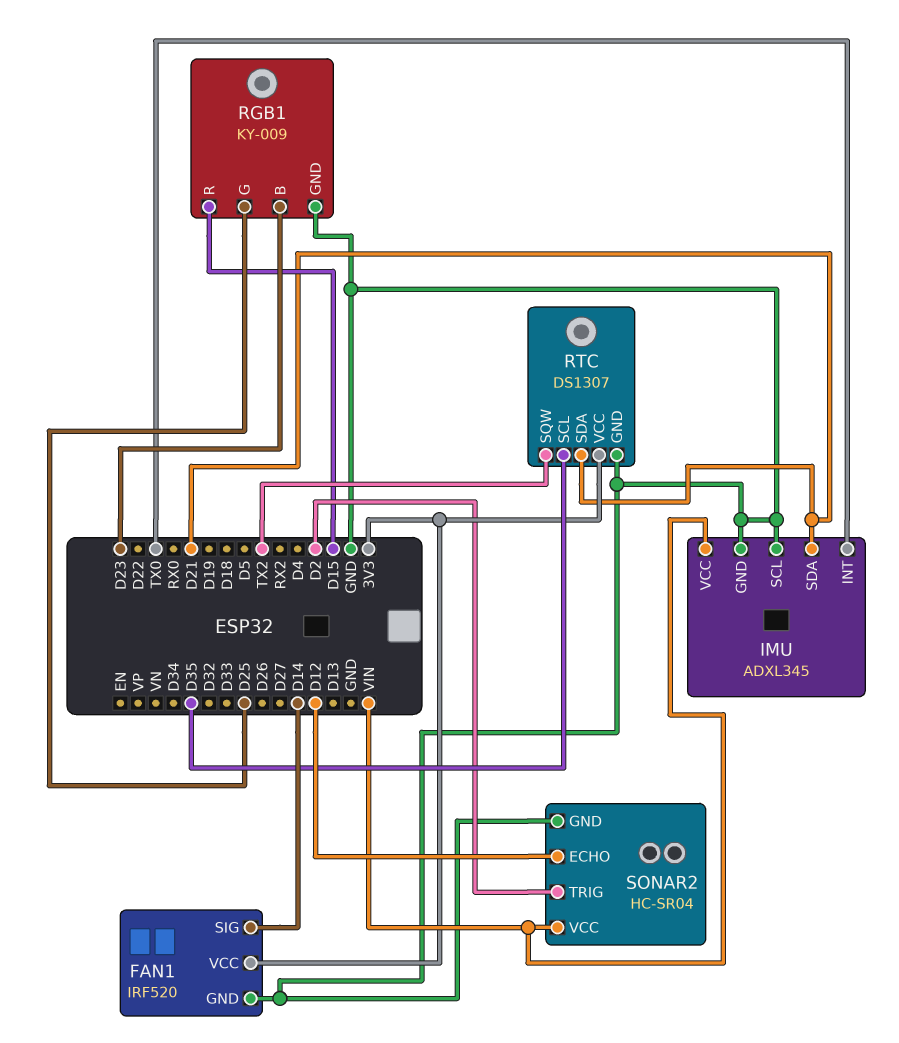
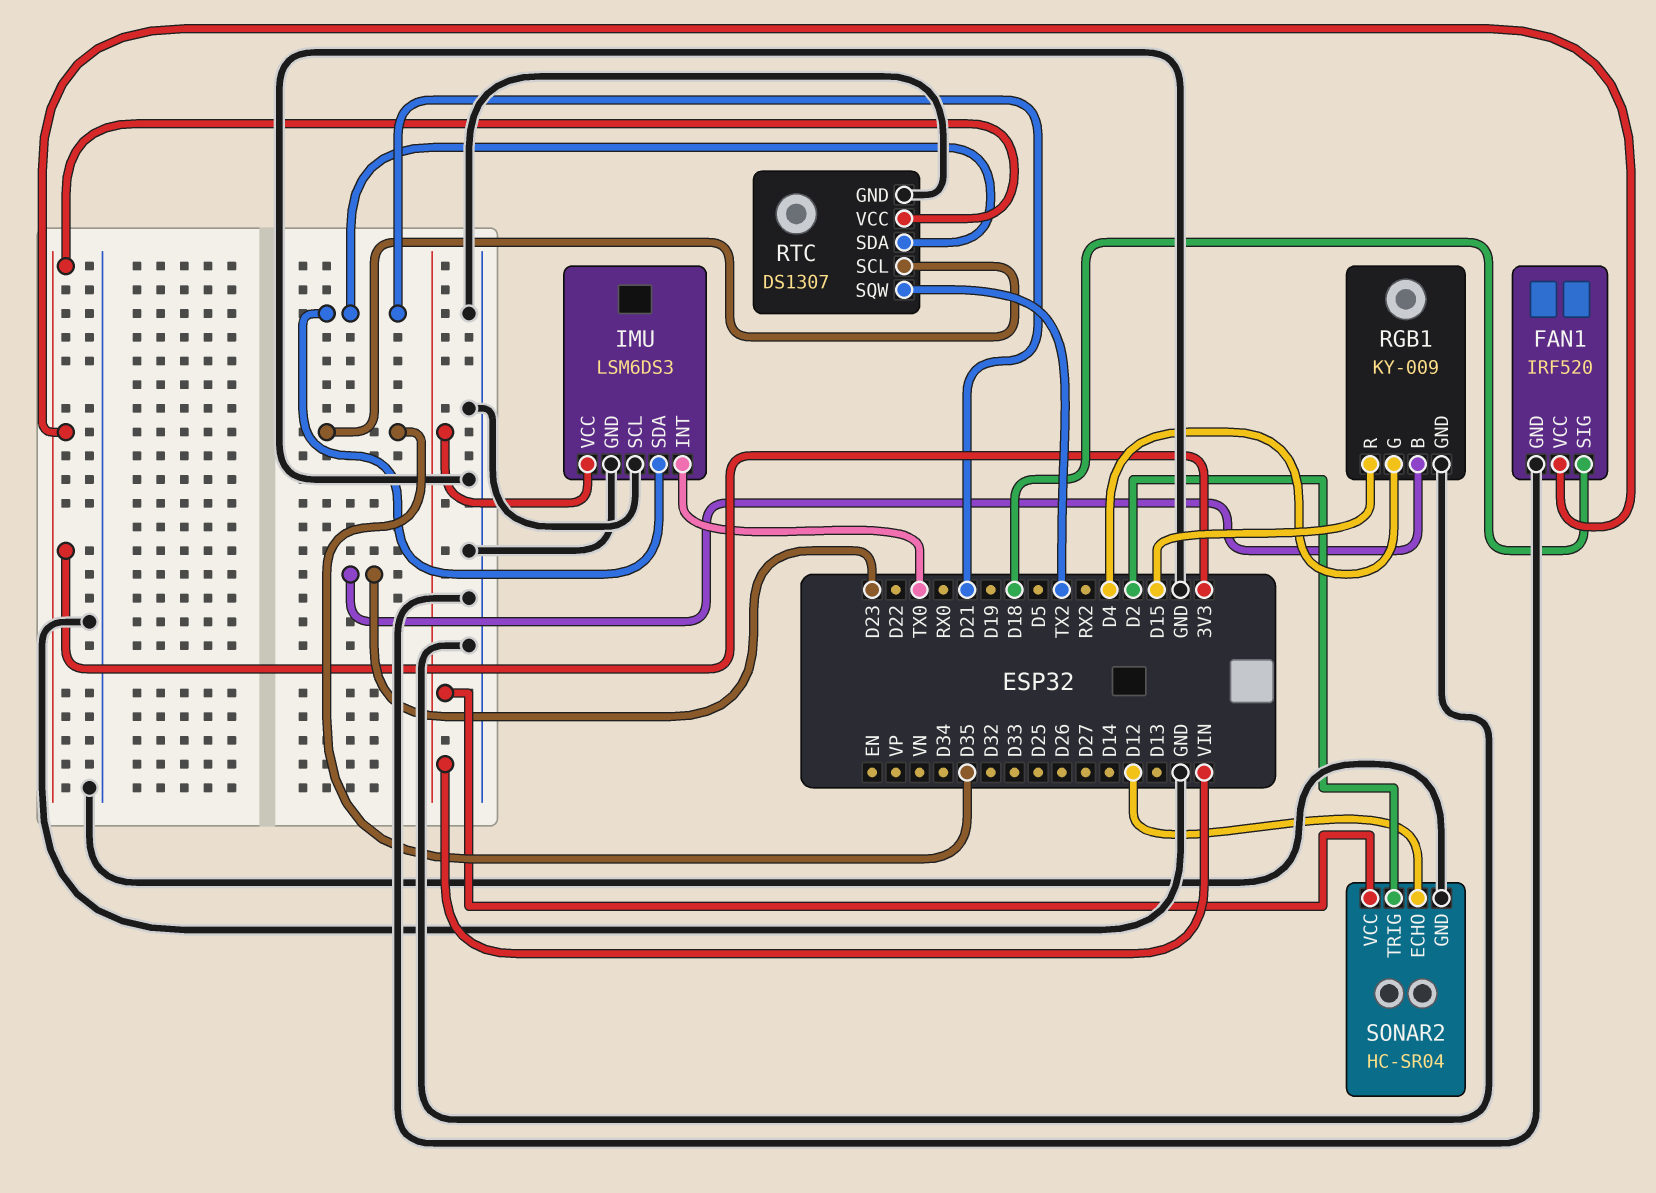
FAN1 pin SIG: D14 -> D18
IMU: ADXL345 -> LSM6DS3
RGB1 pin G: D25 -> D4

